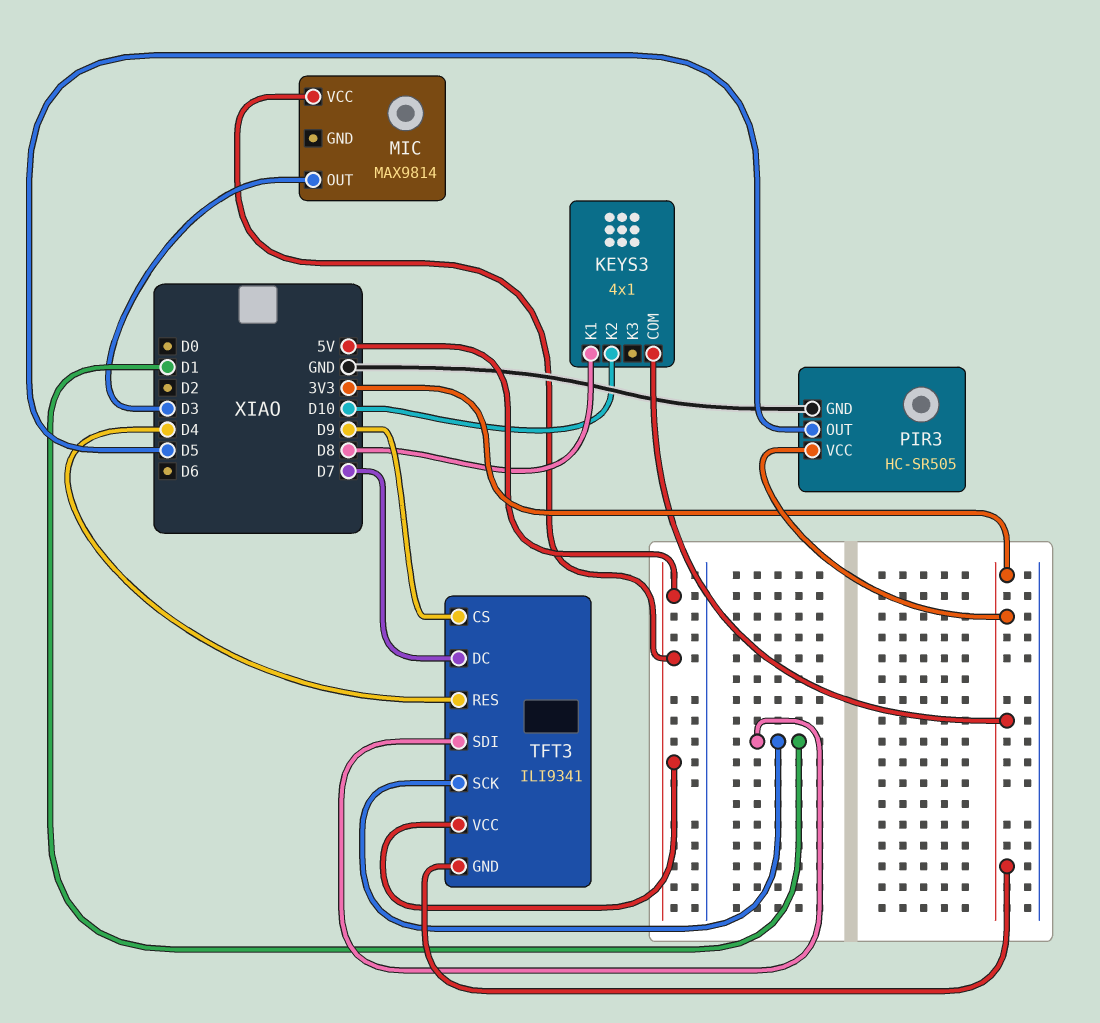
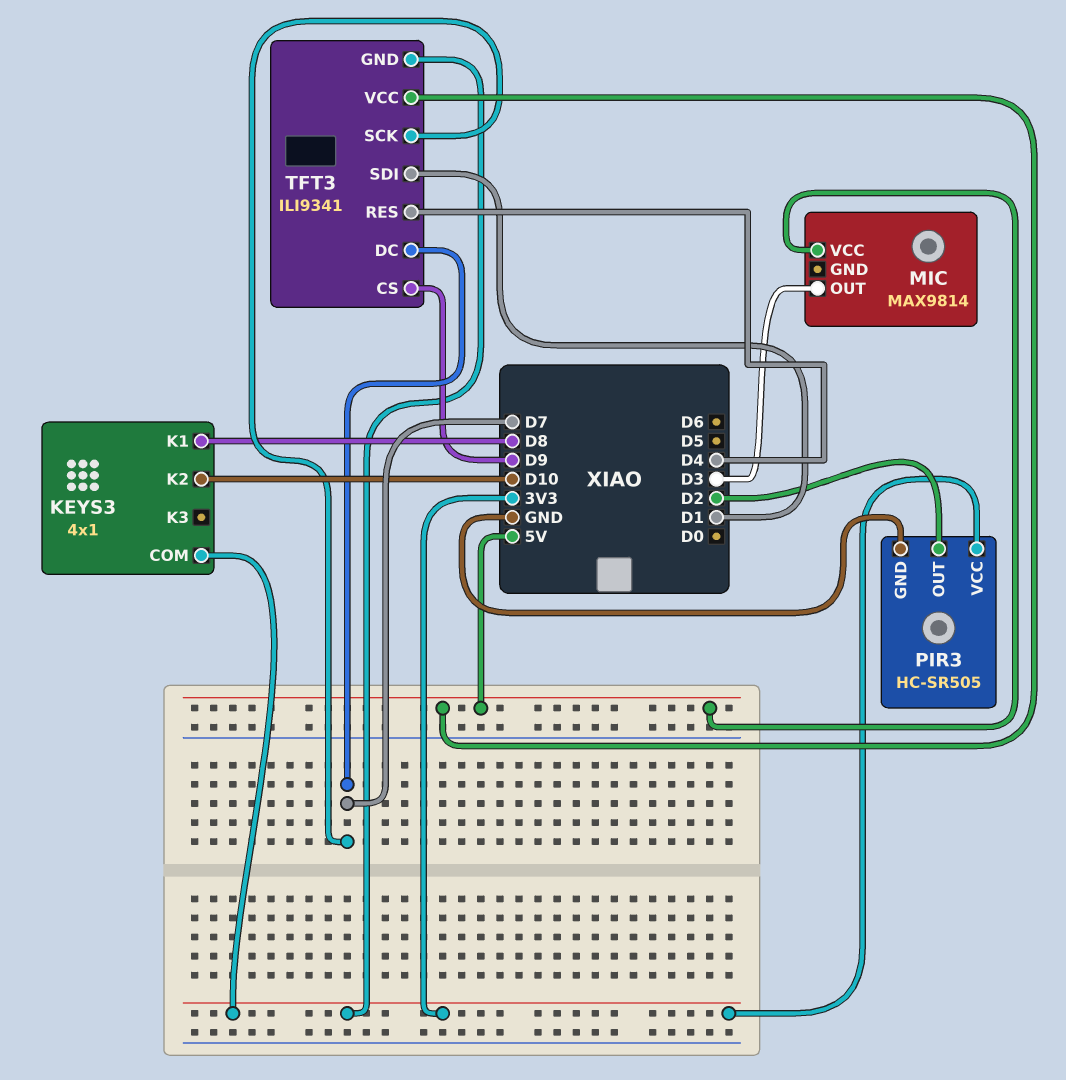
PIR3 pin OUT: D5 -> D2
TFT3 pin SCK: D1 -> D7

